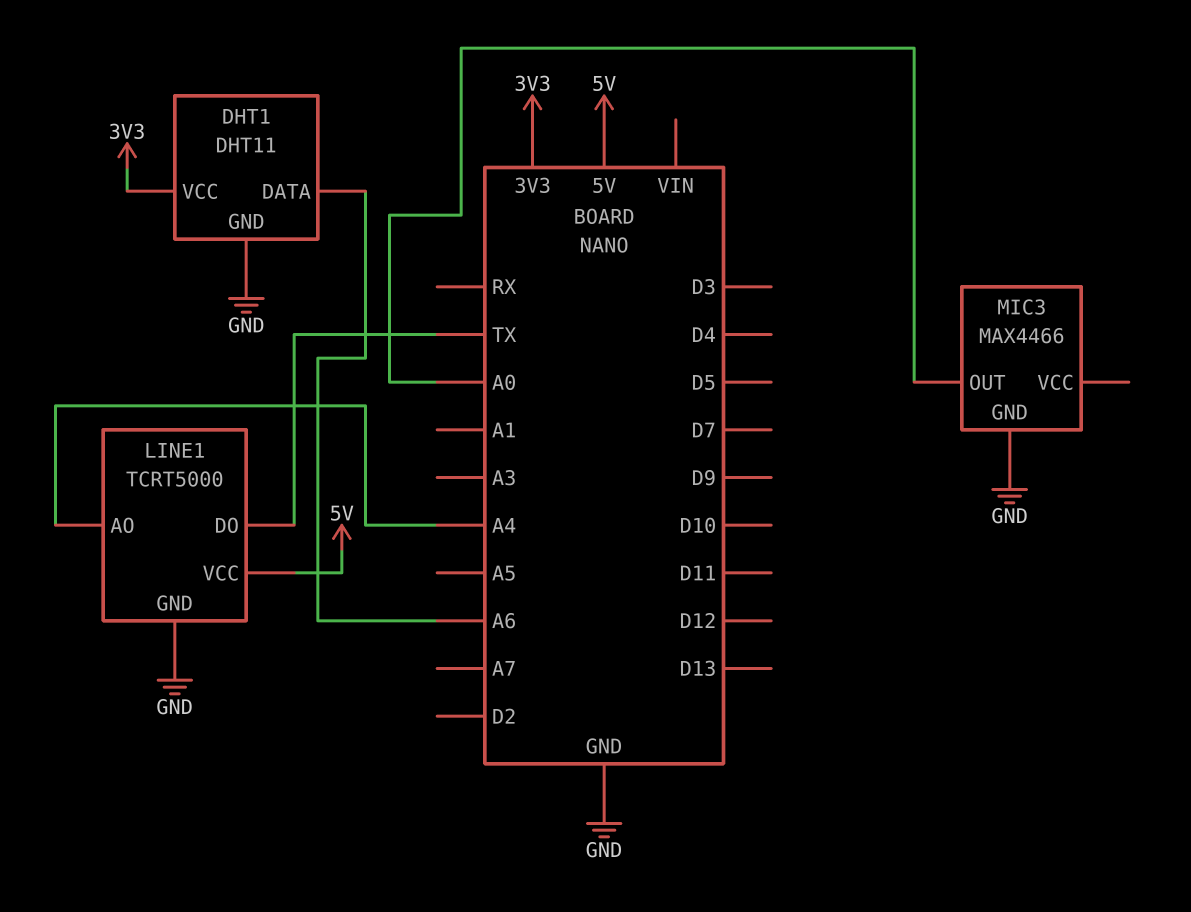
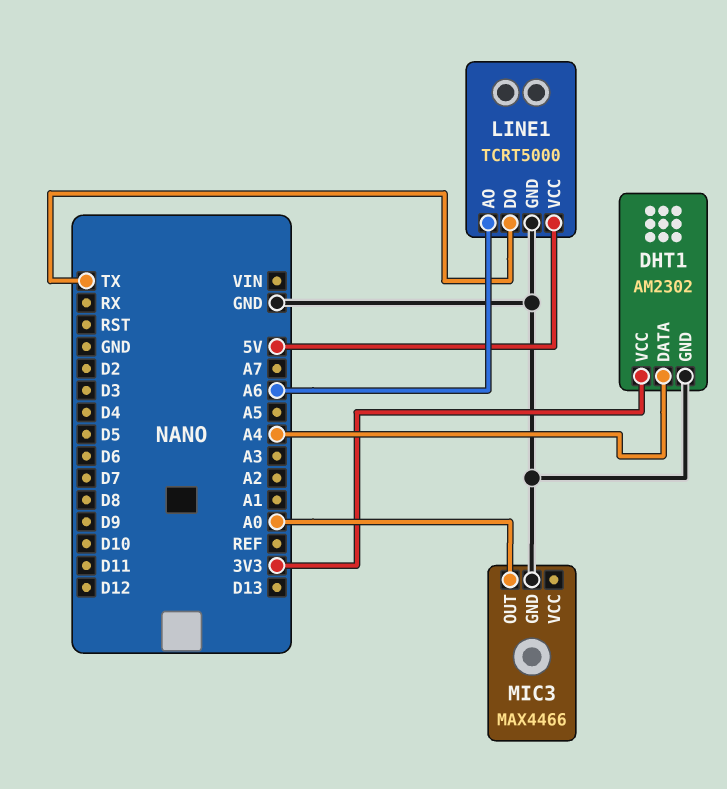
DHT1: DHT11 -> AM2302
DHT1 pin DATA: A6 -> A4
LINE1 pin AO: A4 -> A6

